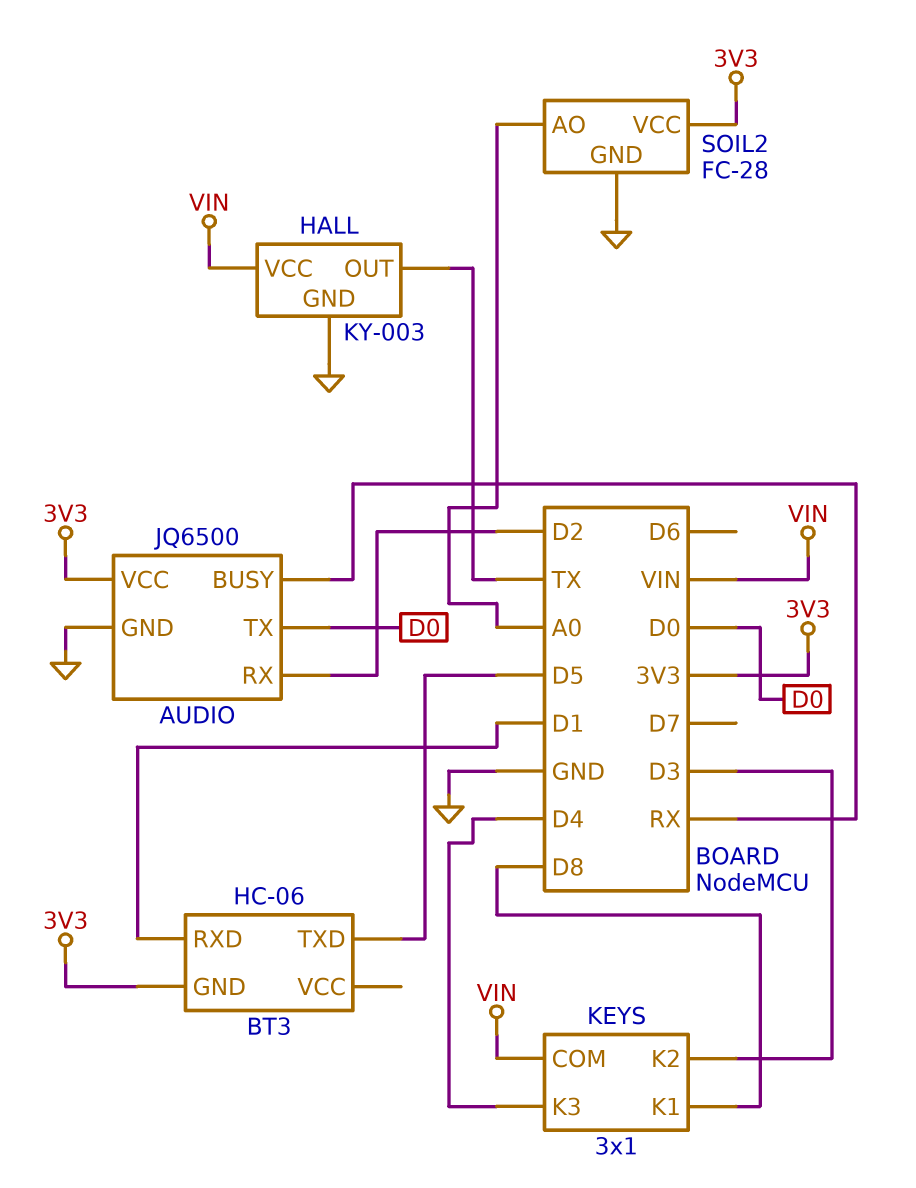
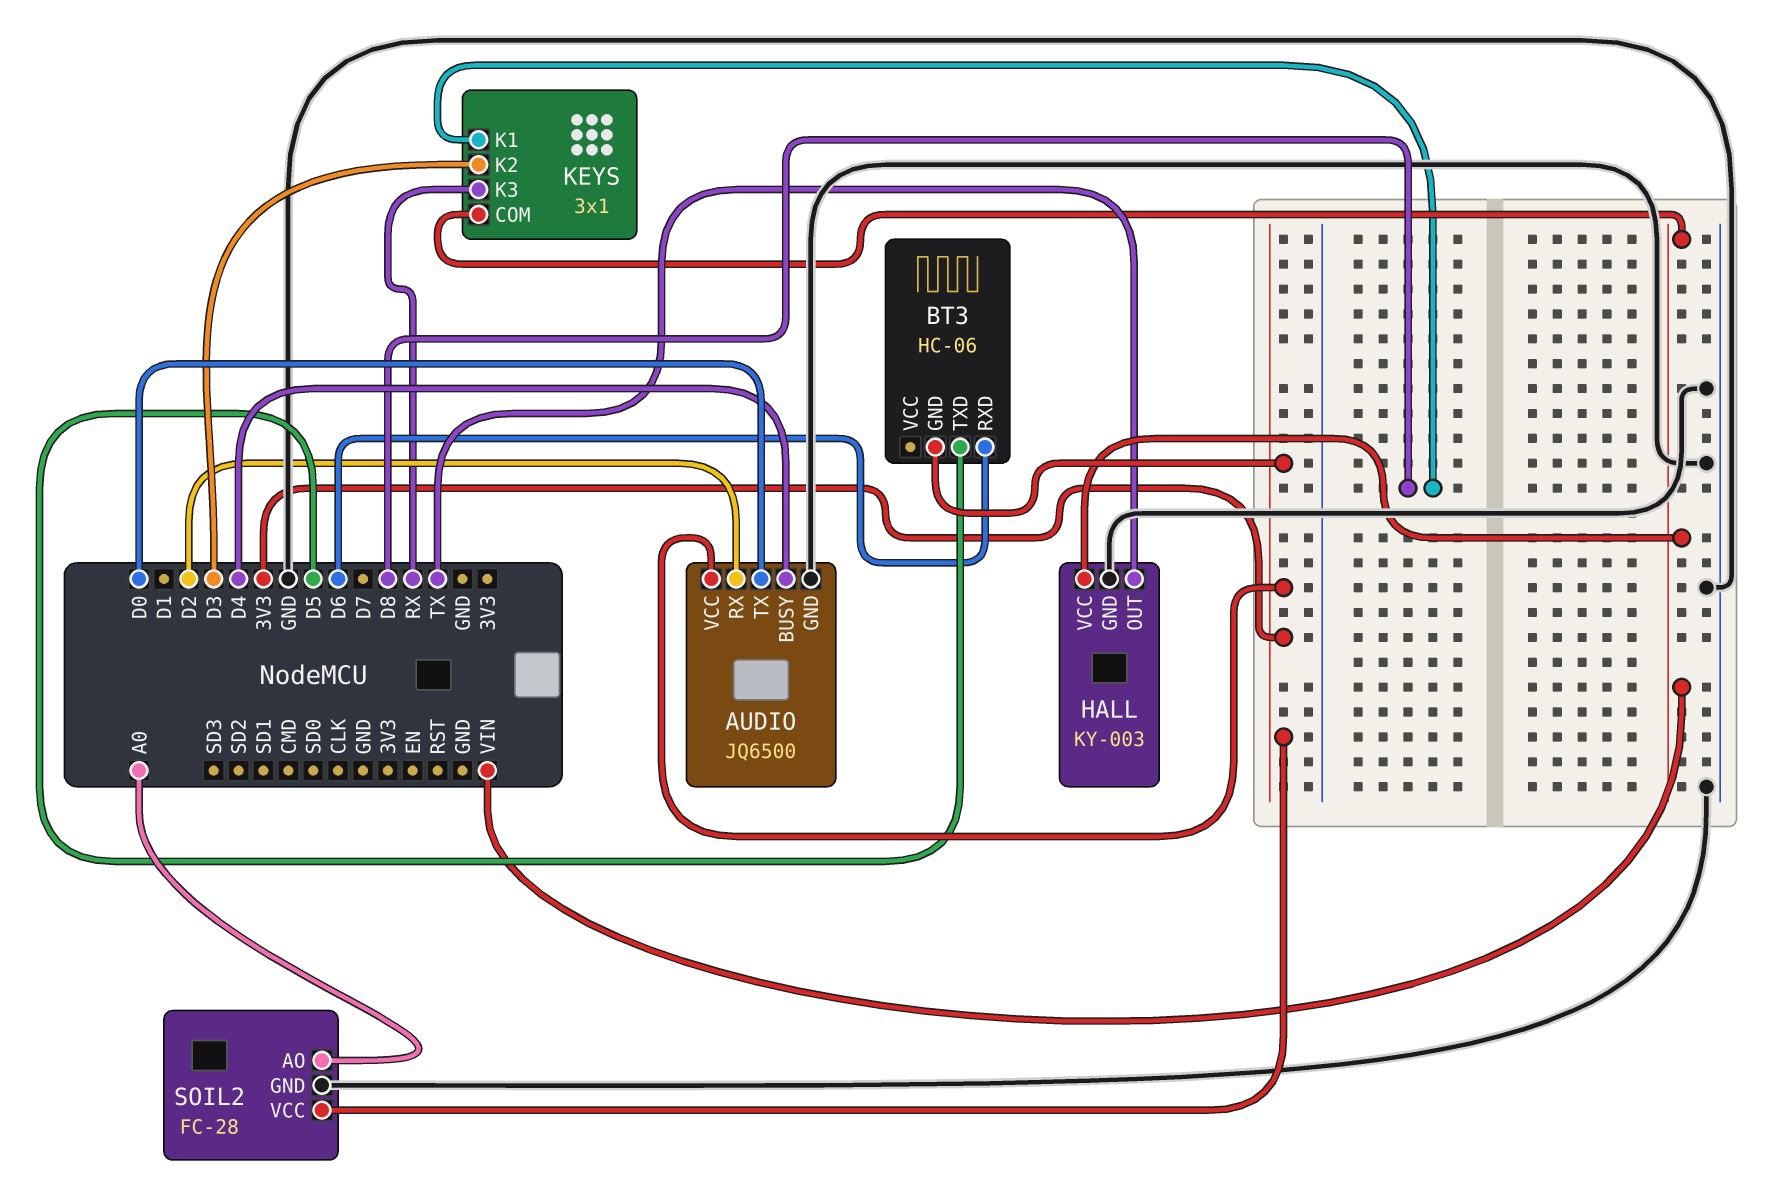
AUDIO pin BUSY: RX -> D4
BT3 pin RXD: D1 -> D6
KEYS pin K3: D4 -> RX

